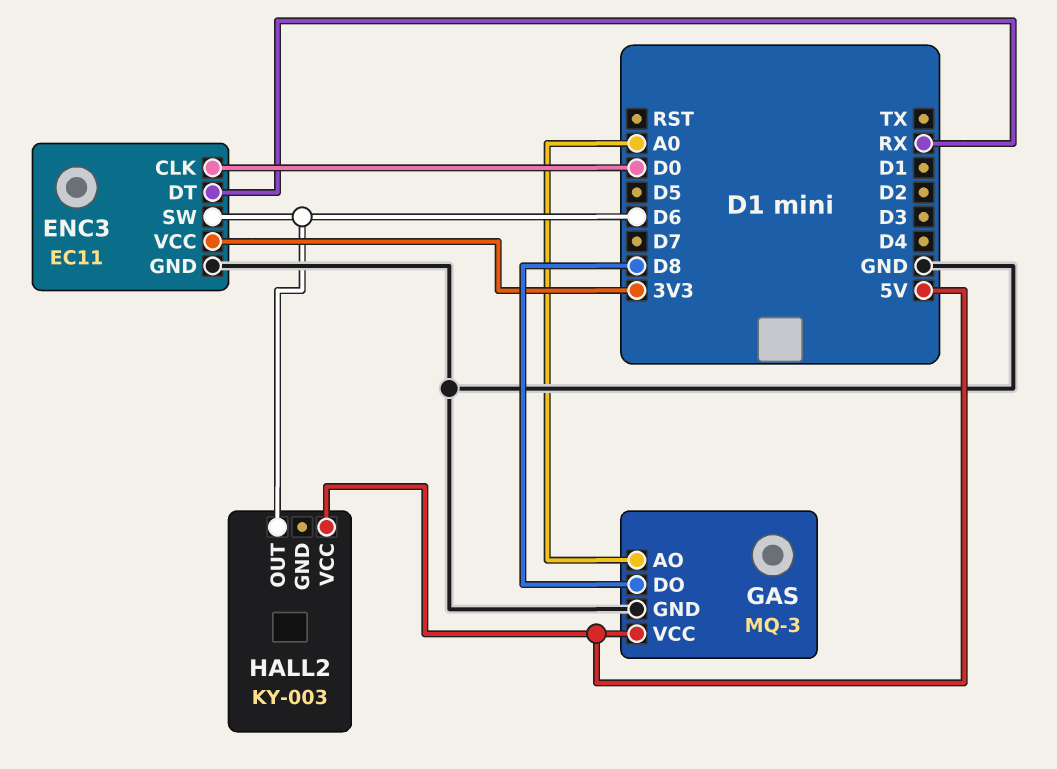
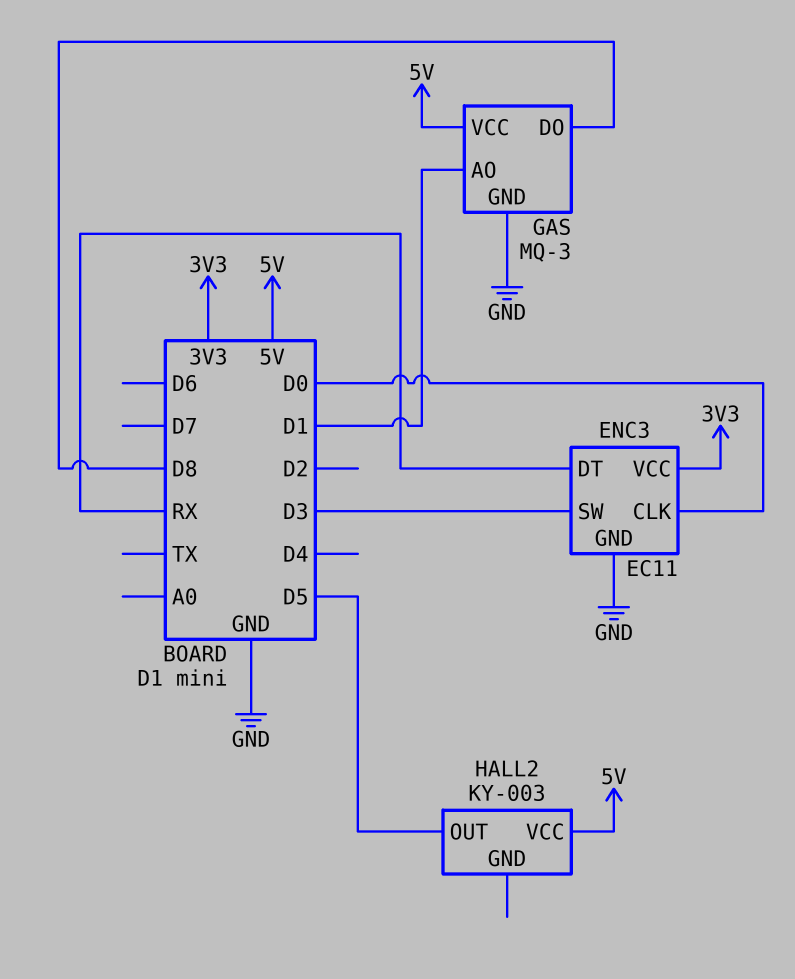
ENC3 pin SW: D6 -> D3
GAS pin AO: A0 -> D1
HALL2 pin OUT: D6 -> D5

